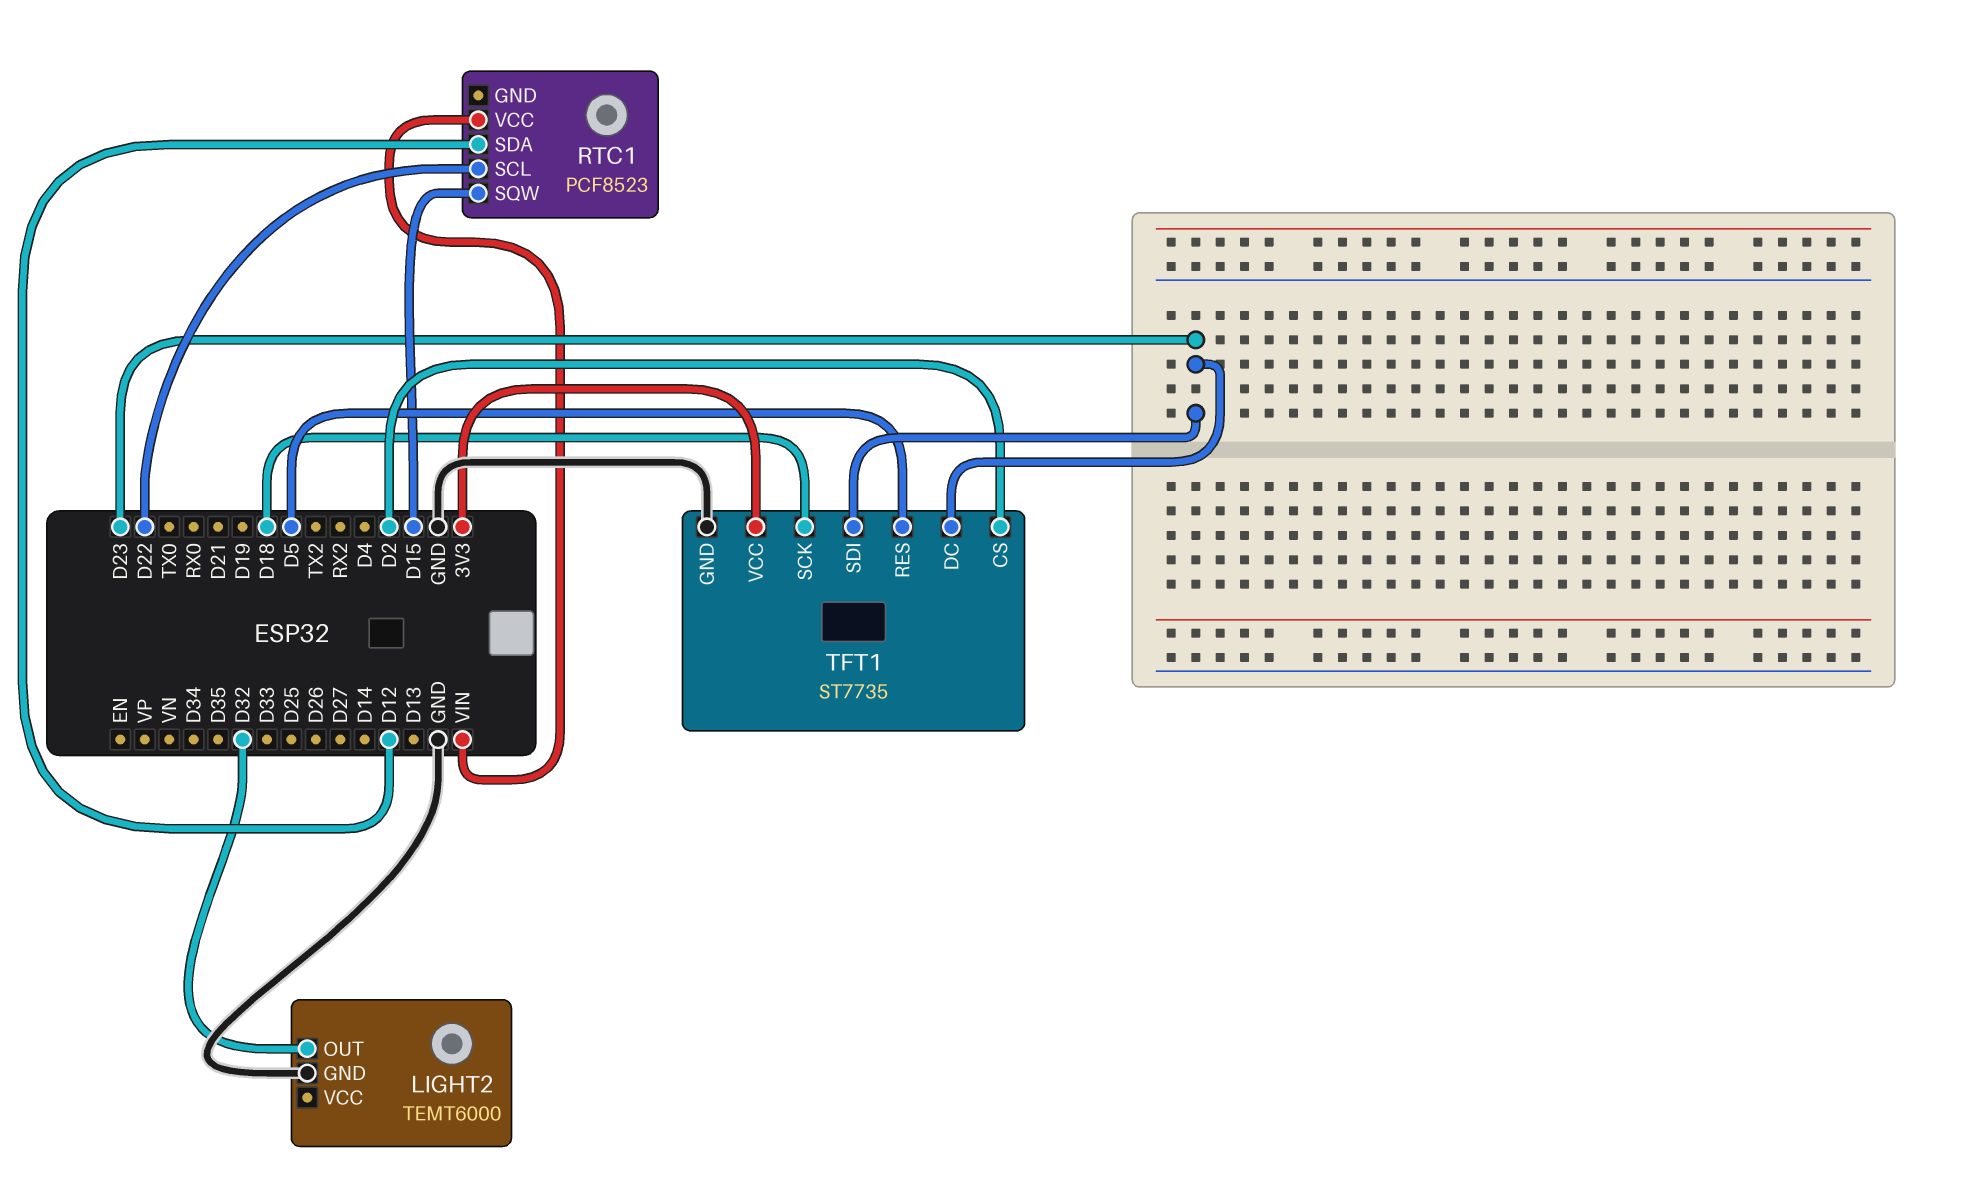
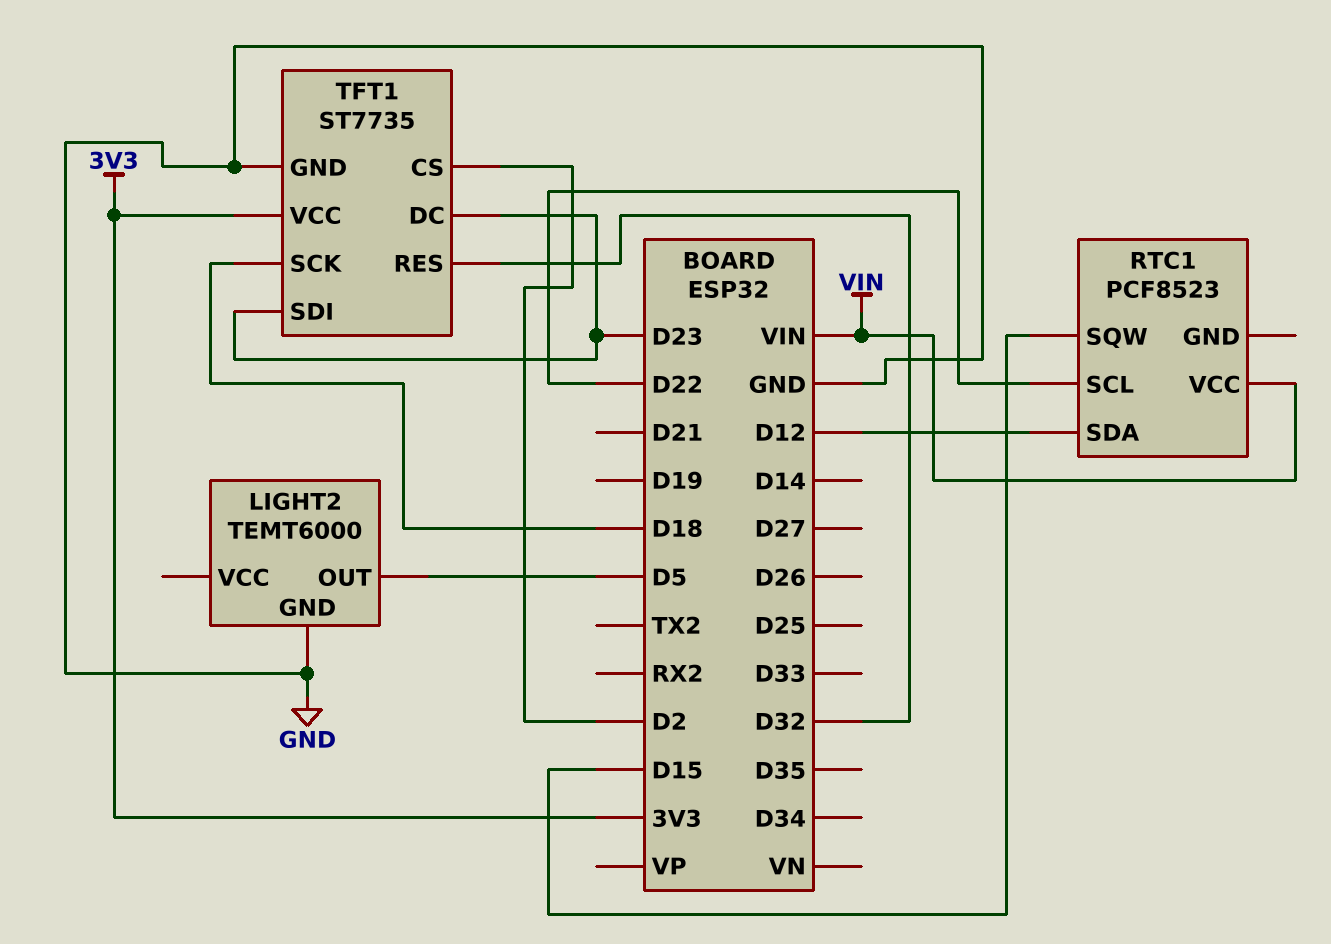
LIGHT2 pin OUT: D32 -> D5
TFT1 pin RES: D5 -> D32

